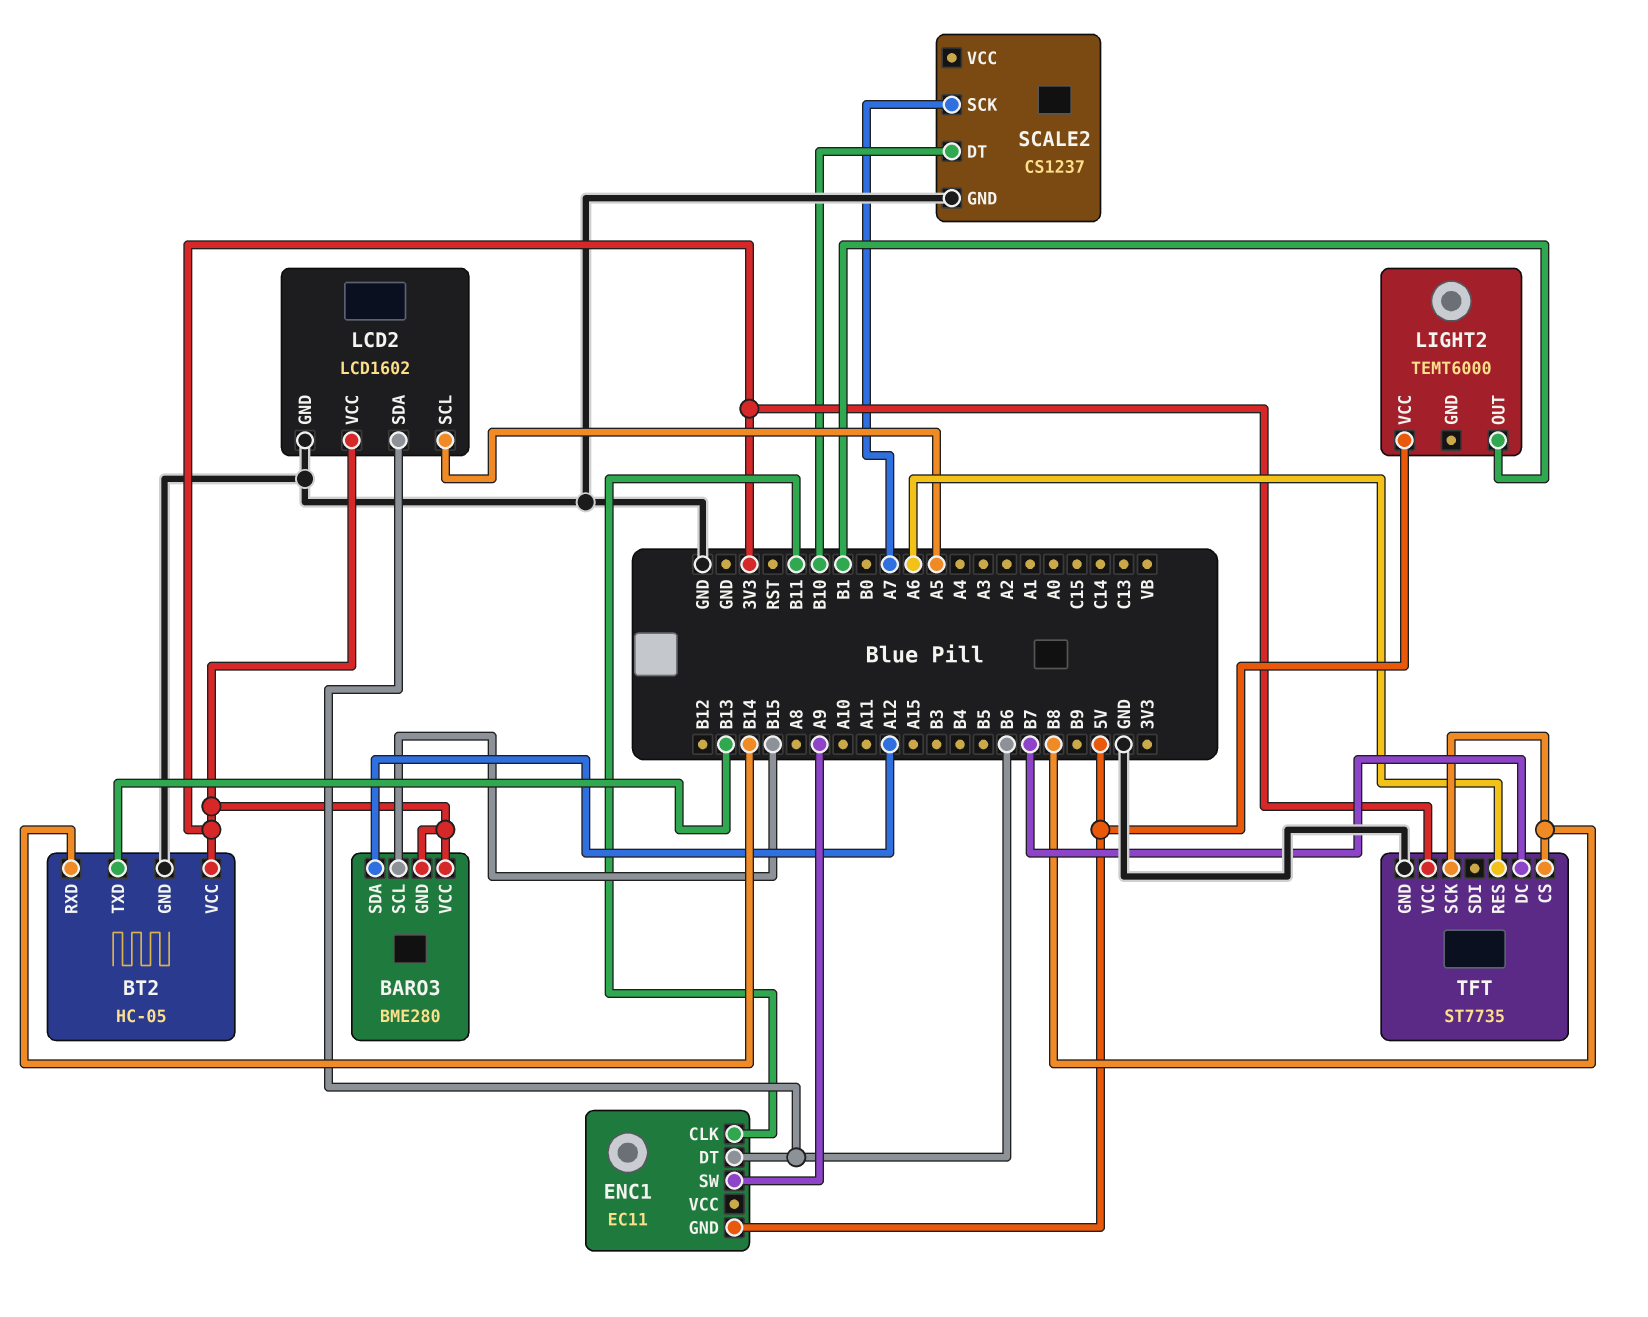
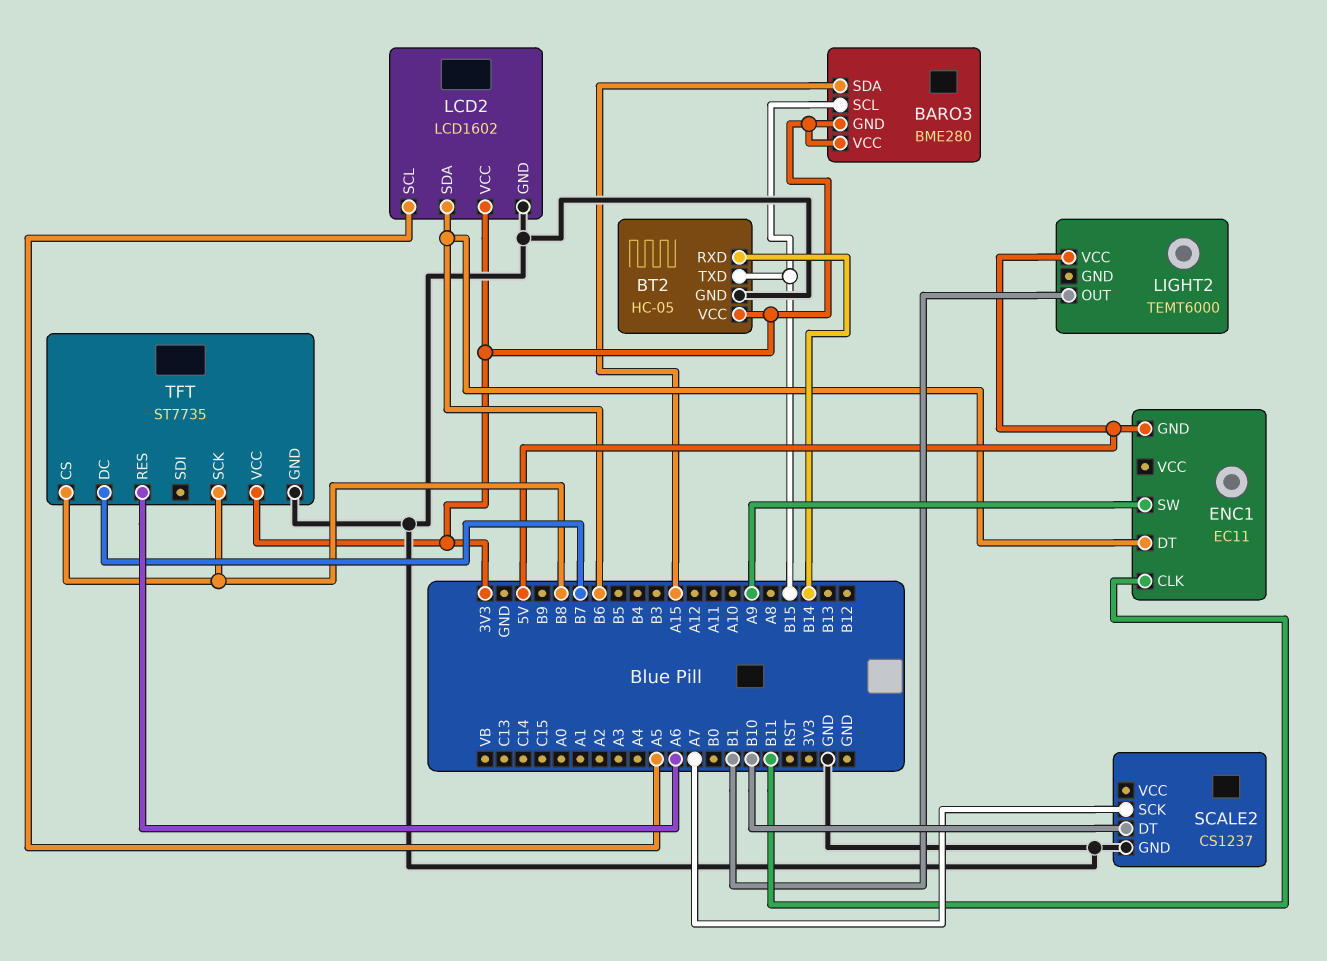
BARO3 pin SDA: A12 -> A15
BT2 pin TXD: B13 -> B15

